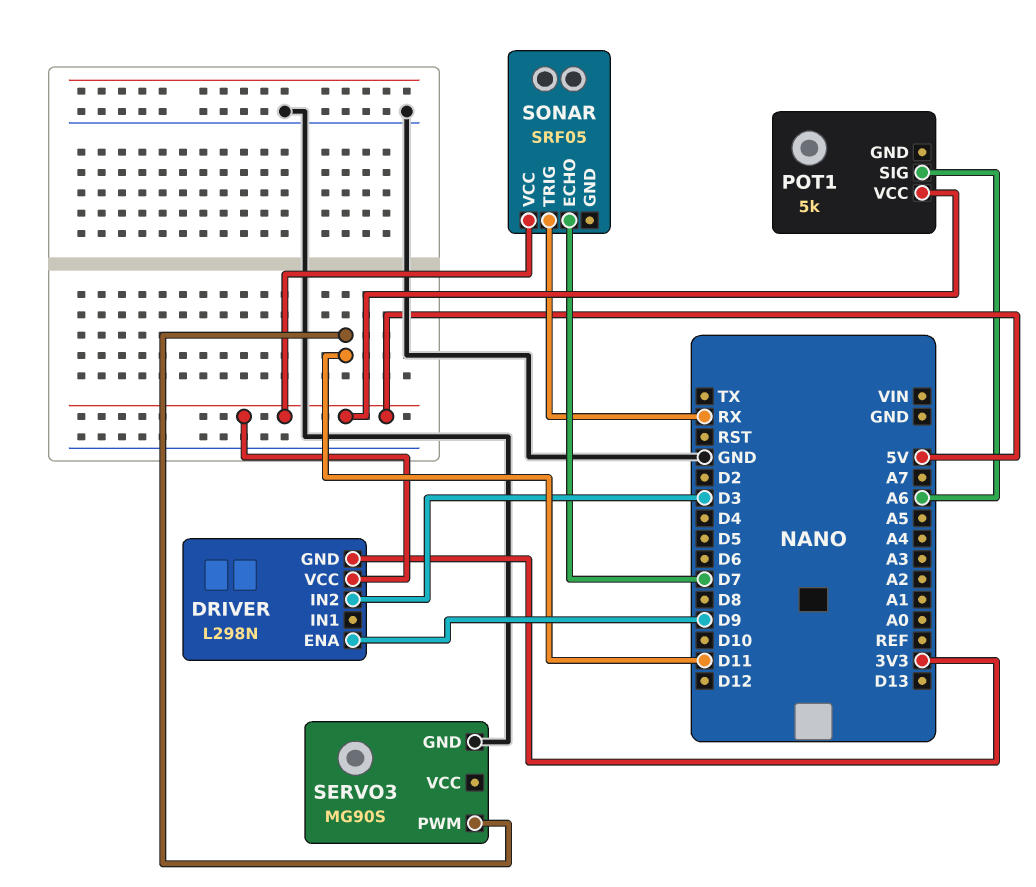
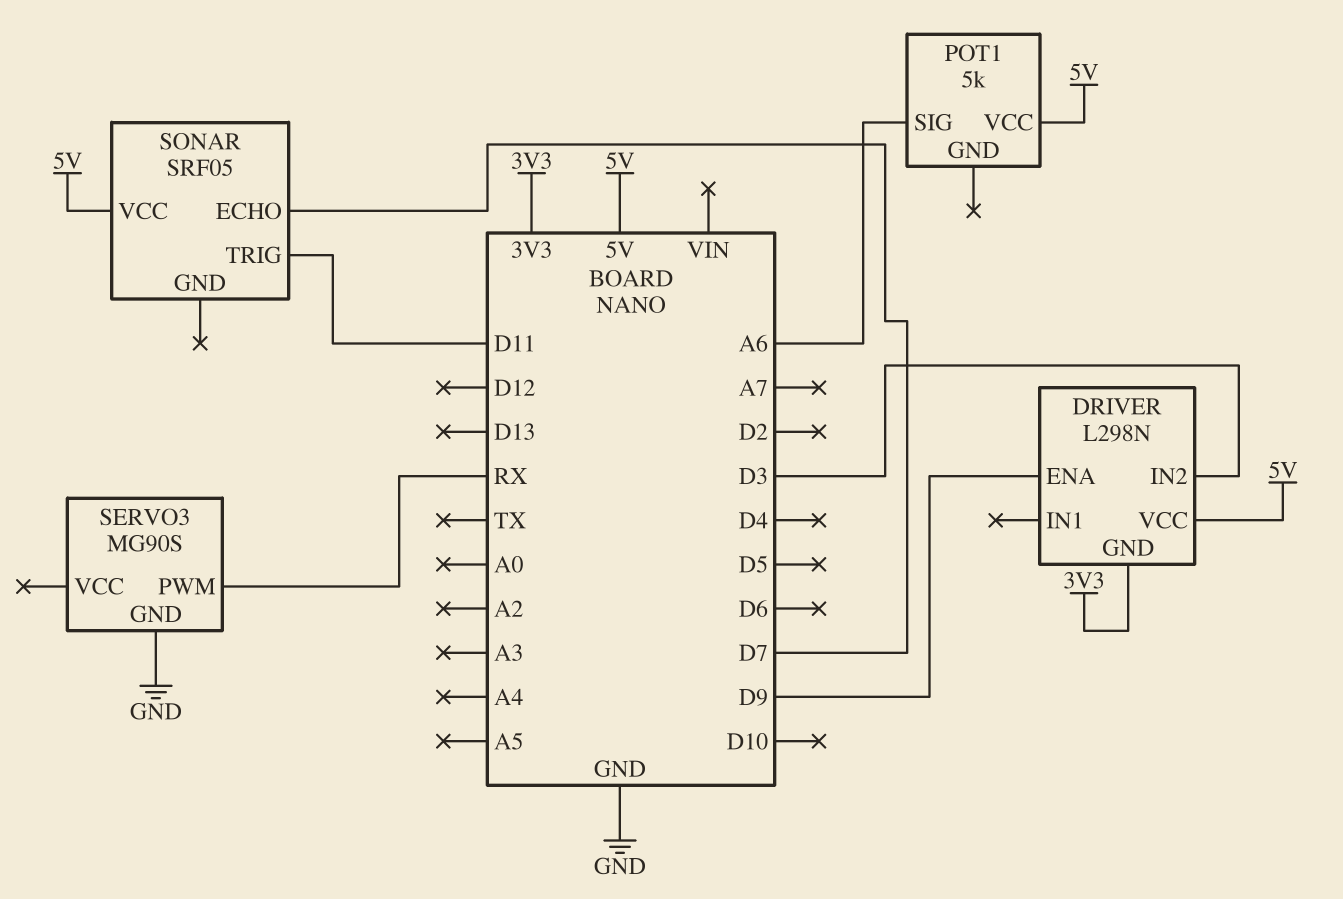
SERVO3 pin PWM: D11 -> RX
SONAR pin TRIG: RX -> D11

